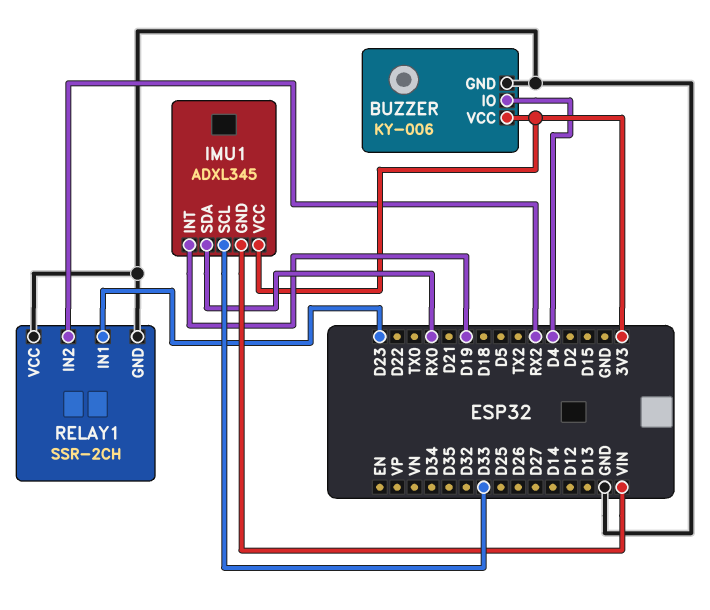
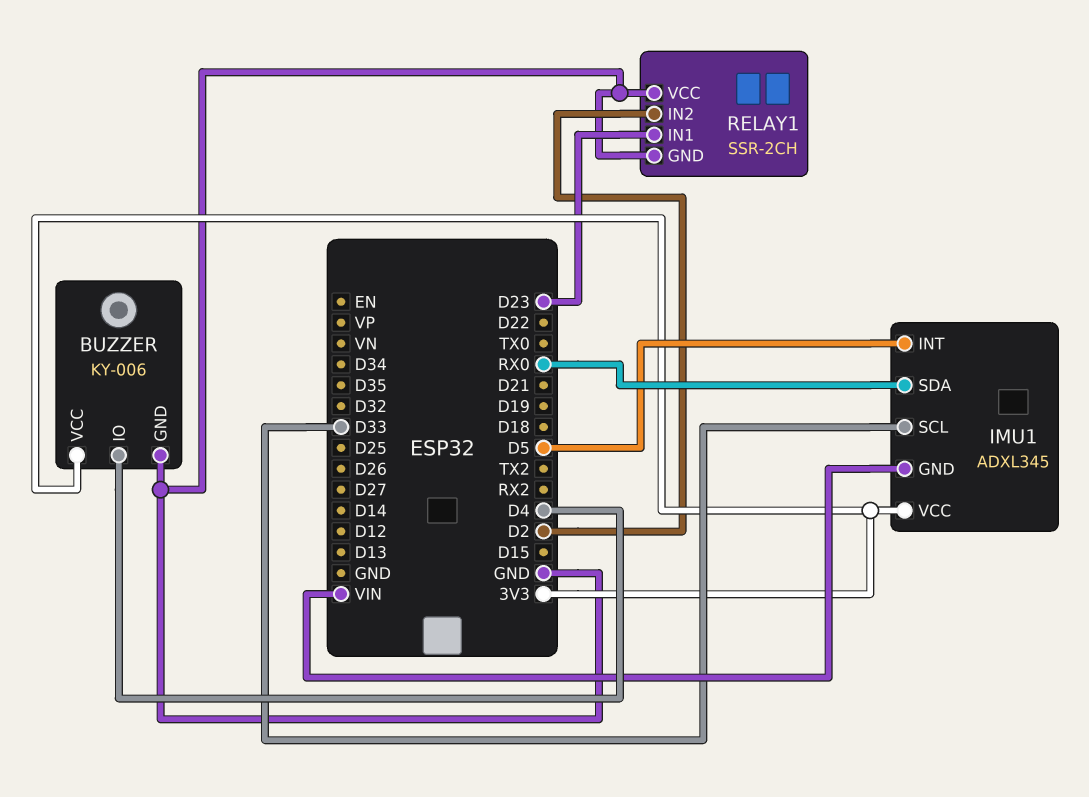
IMU1 pin INT: D19 -> D5
RELAY1 pin IN2: RX2 -> D2

